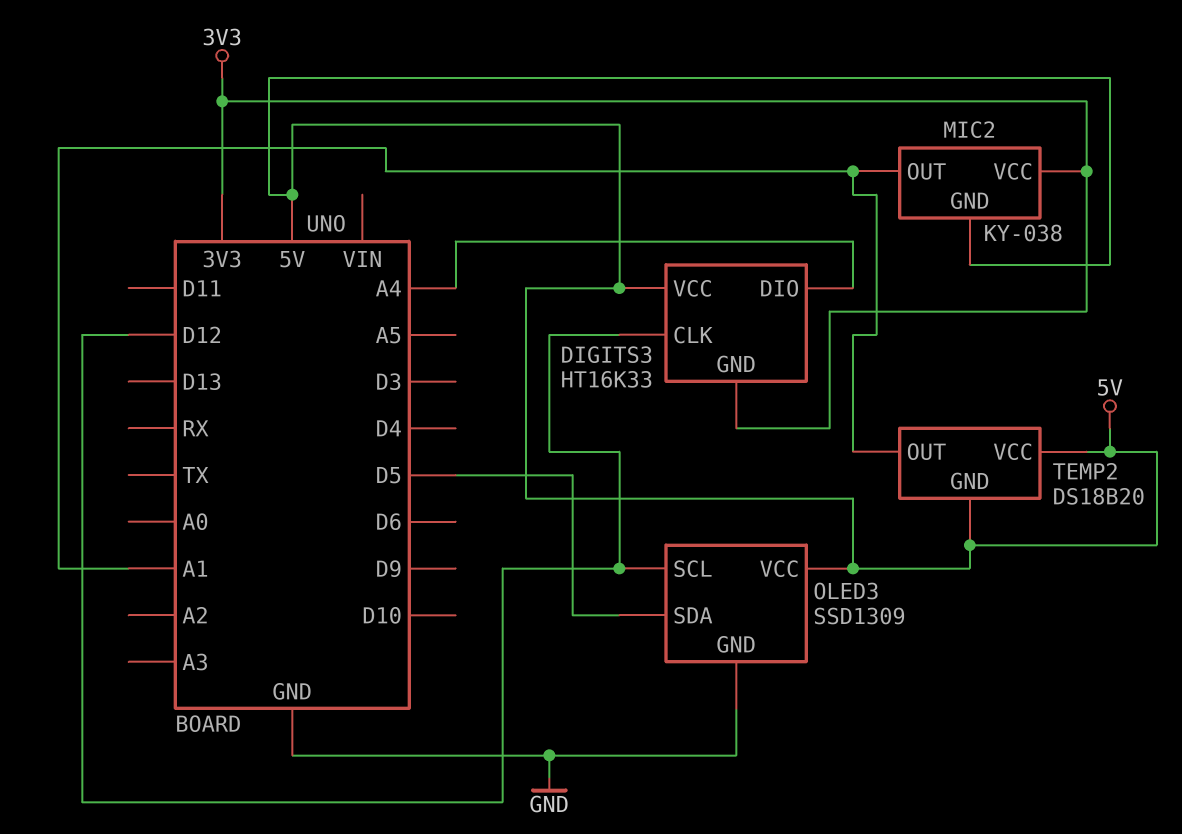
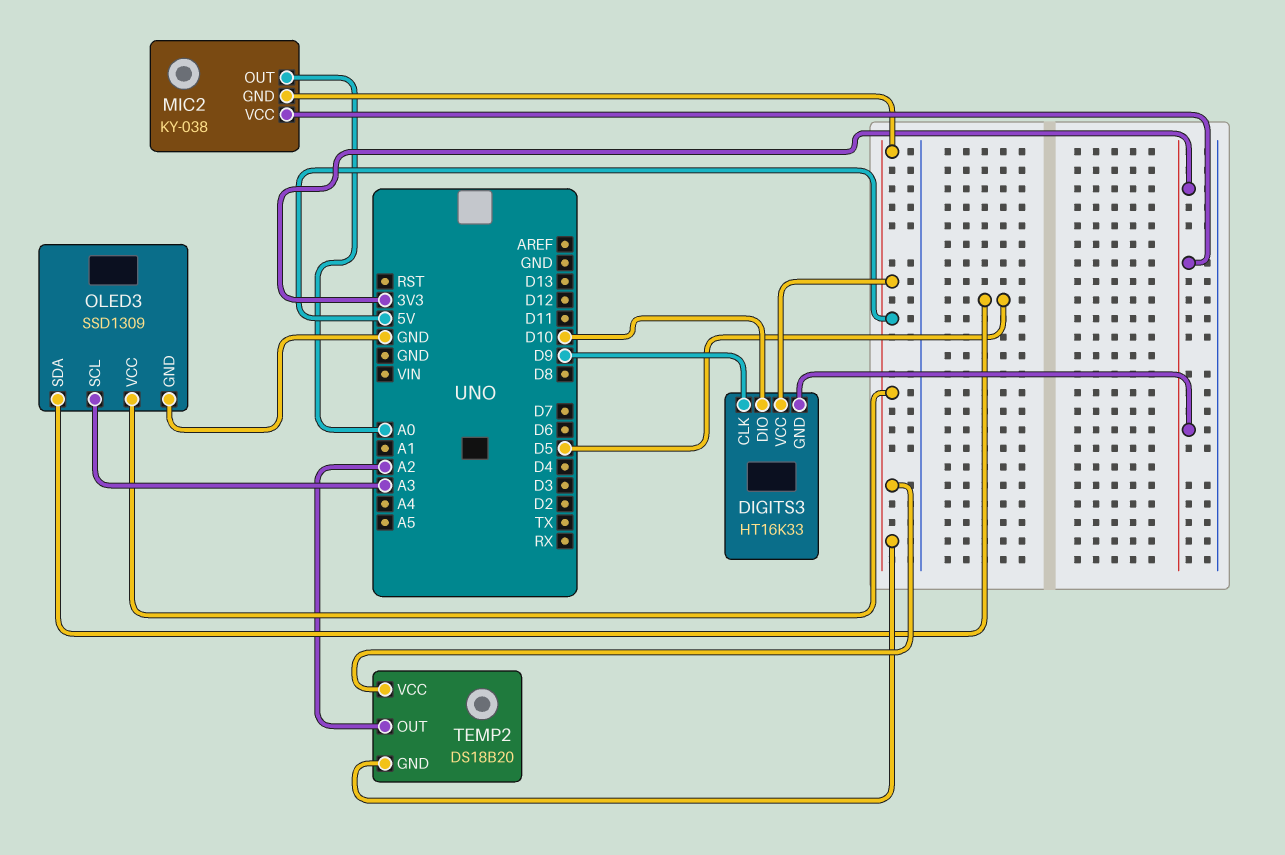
DIGITS3 pin CLK: D12 -> D9
DIGITS3 pin DIO: A4 -> D10
MIC2 pin OUT: A1 -> A0
OLED3 pin SCL: D12 -> A3
TEMP2 pin OUT: A1 -> A2

